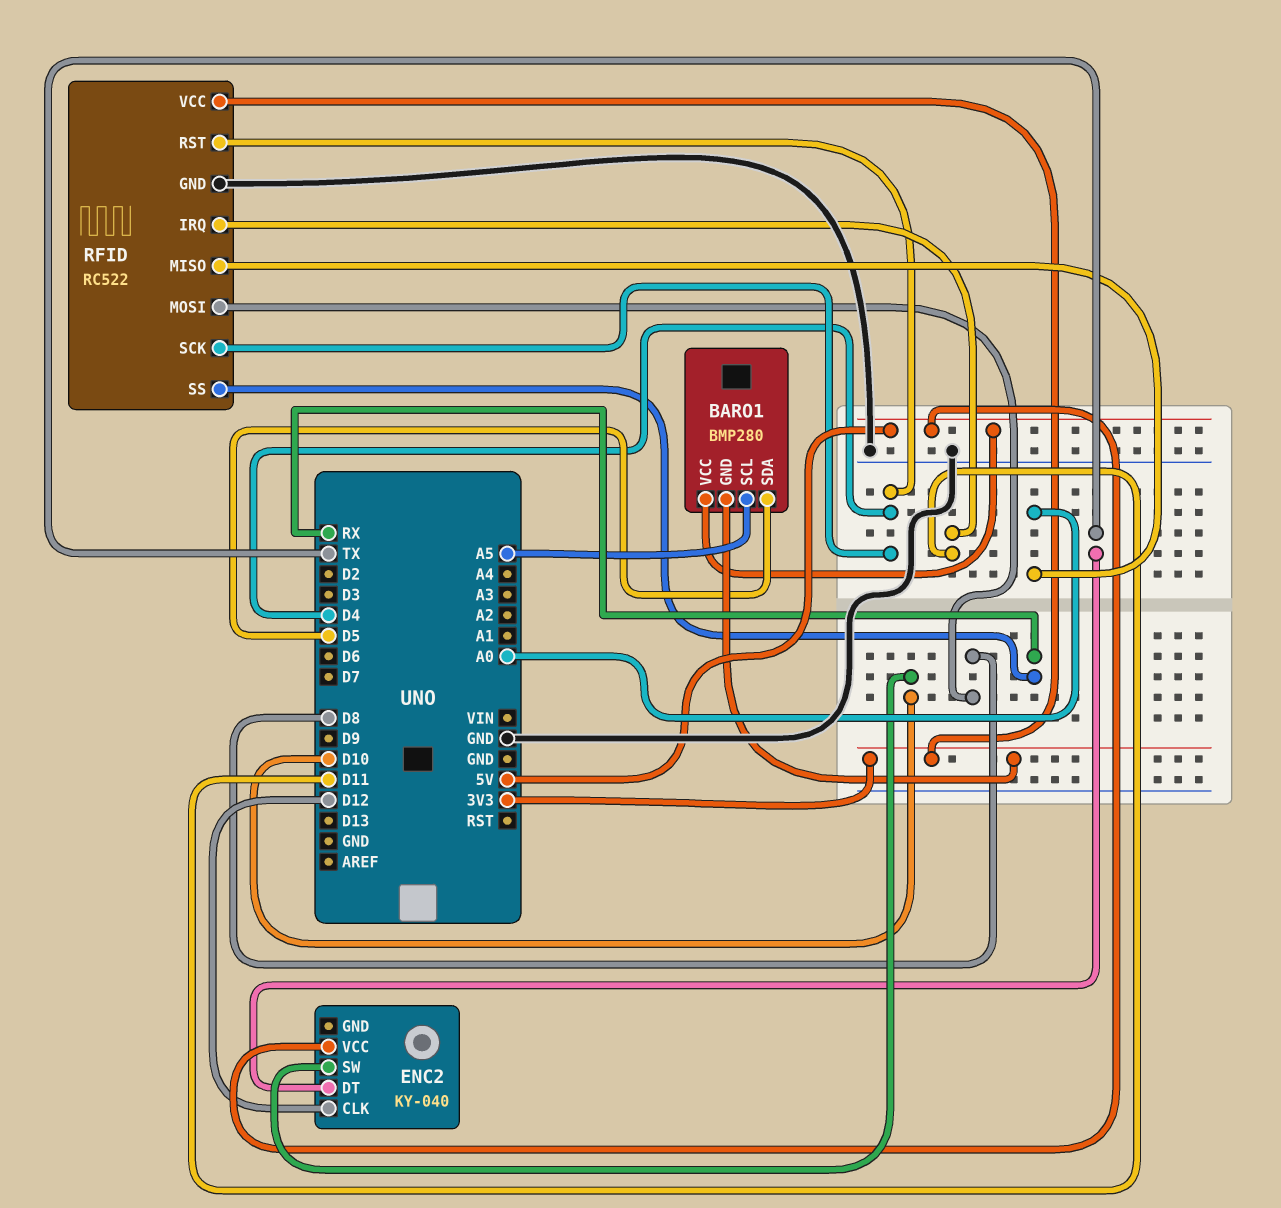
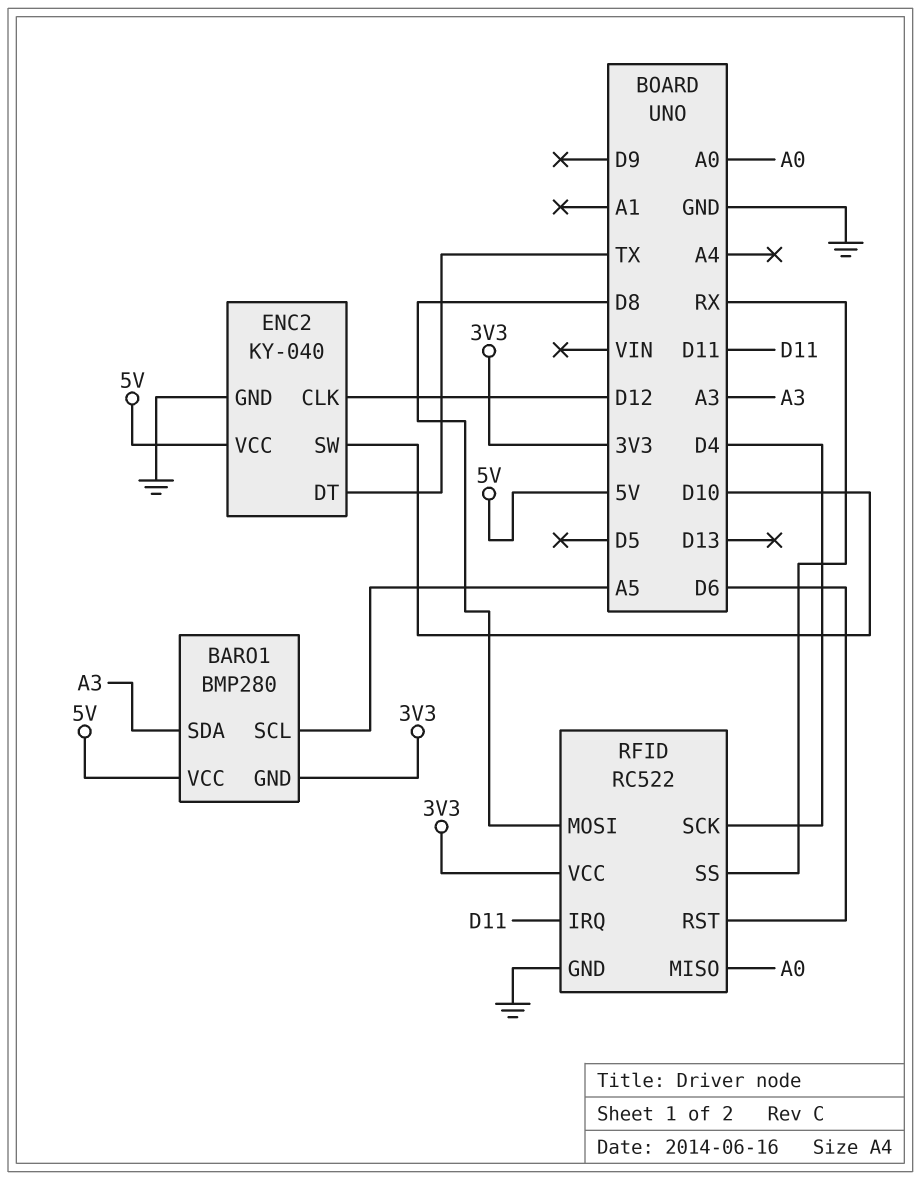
BARO1 pin SDA: D5 -> A3
ENC2 pin GND: none -> GND
RFID pin RST: D4 -> D6

